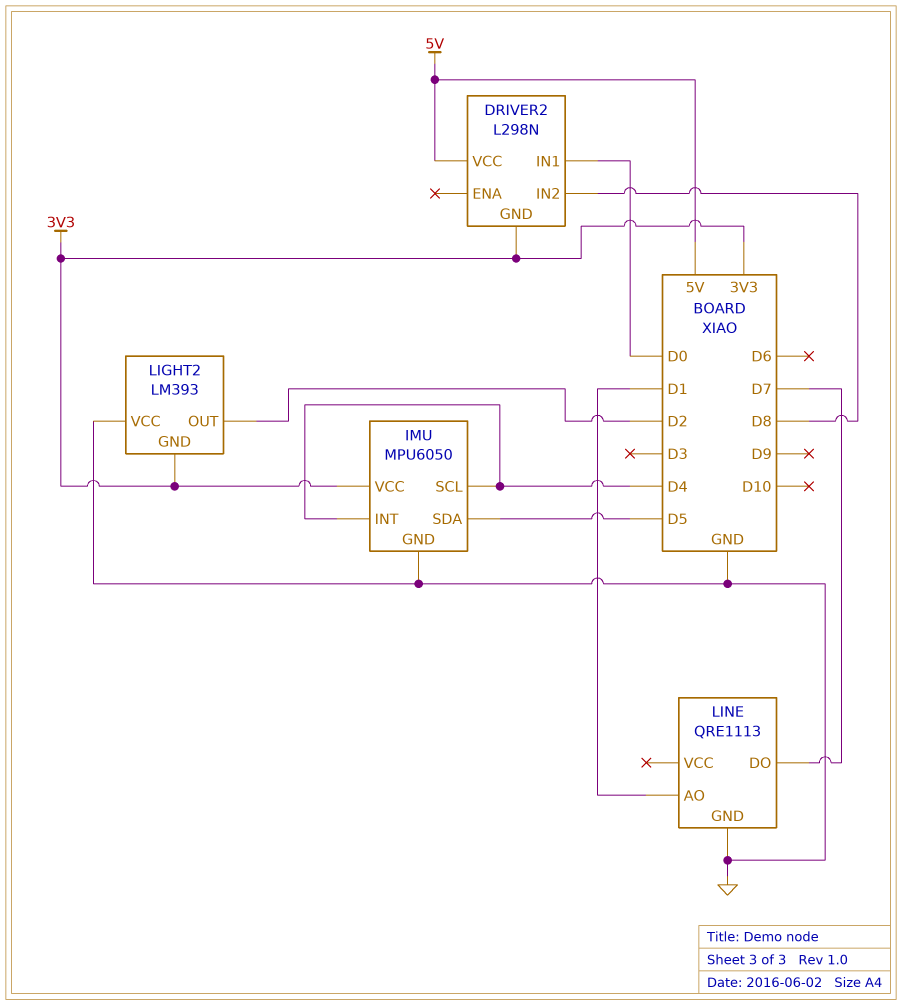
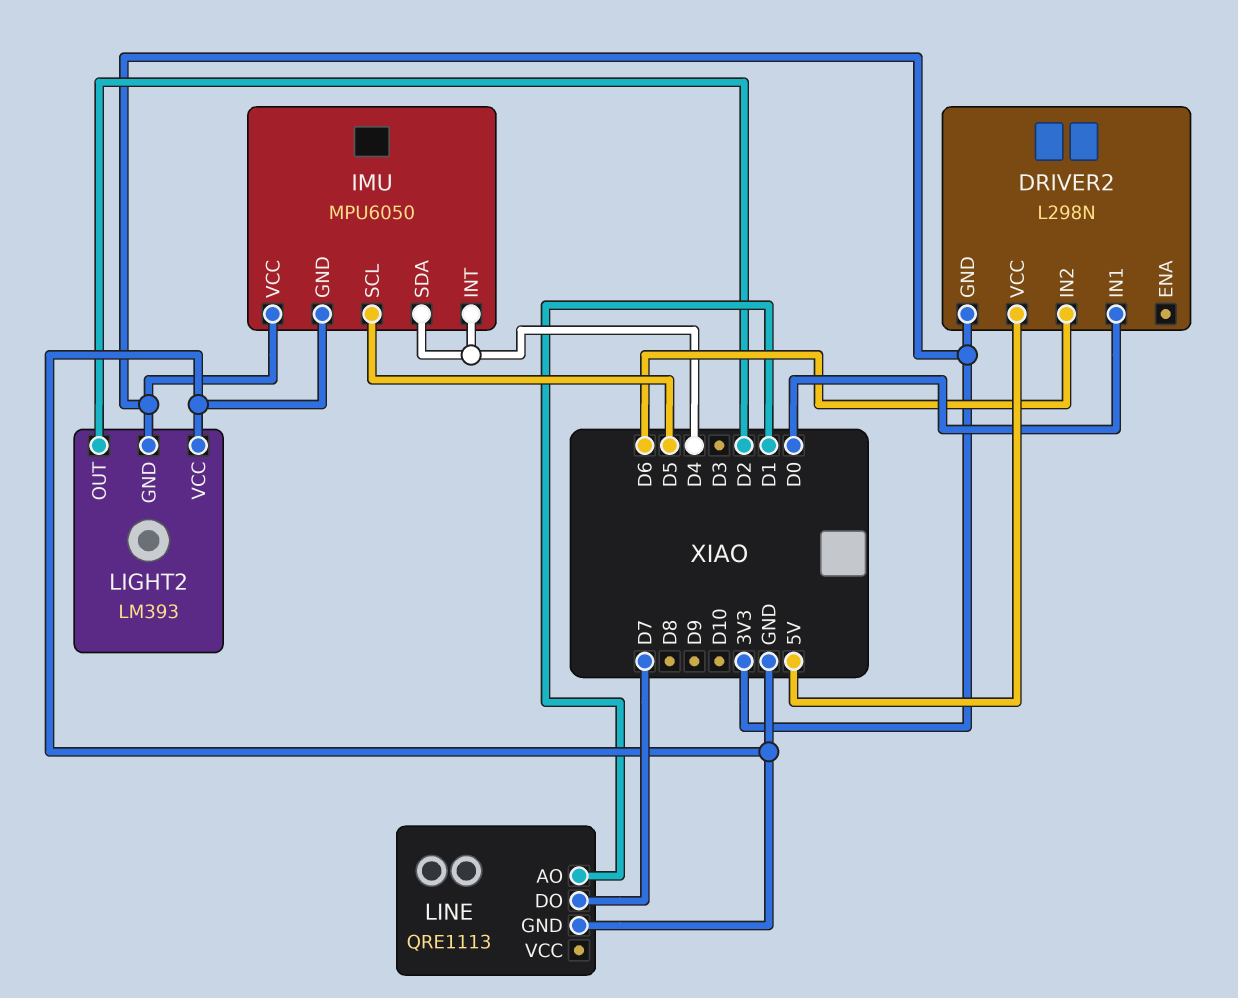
DRIVER2 pin IN2: D8 -> D6
IMU pin SCL: D4 -> D5
IMU pin SDA: D5 -> D4

